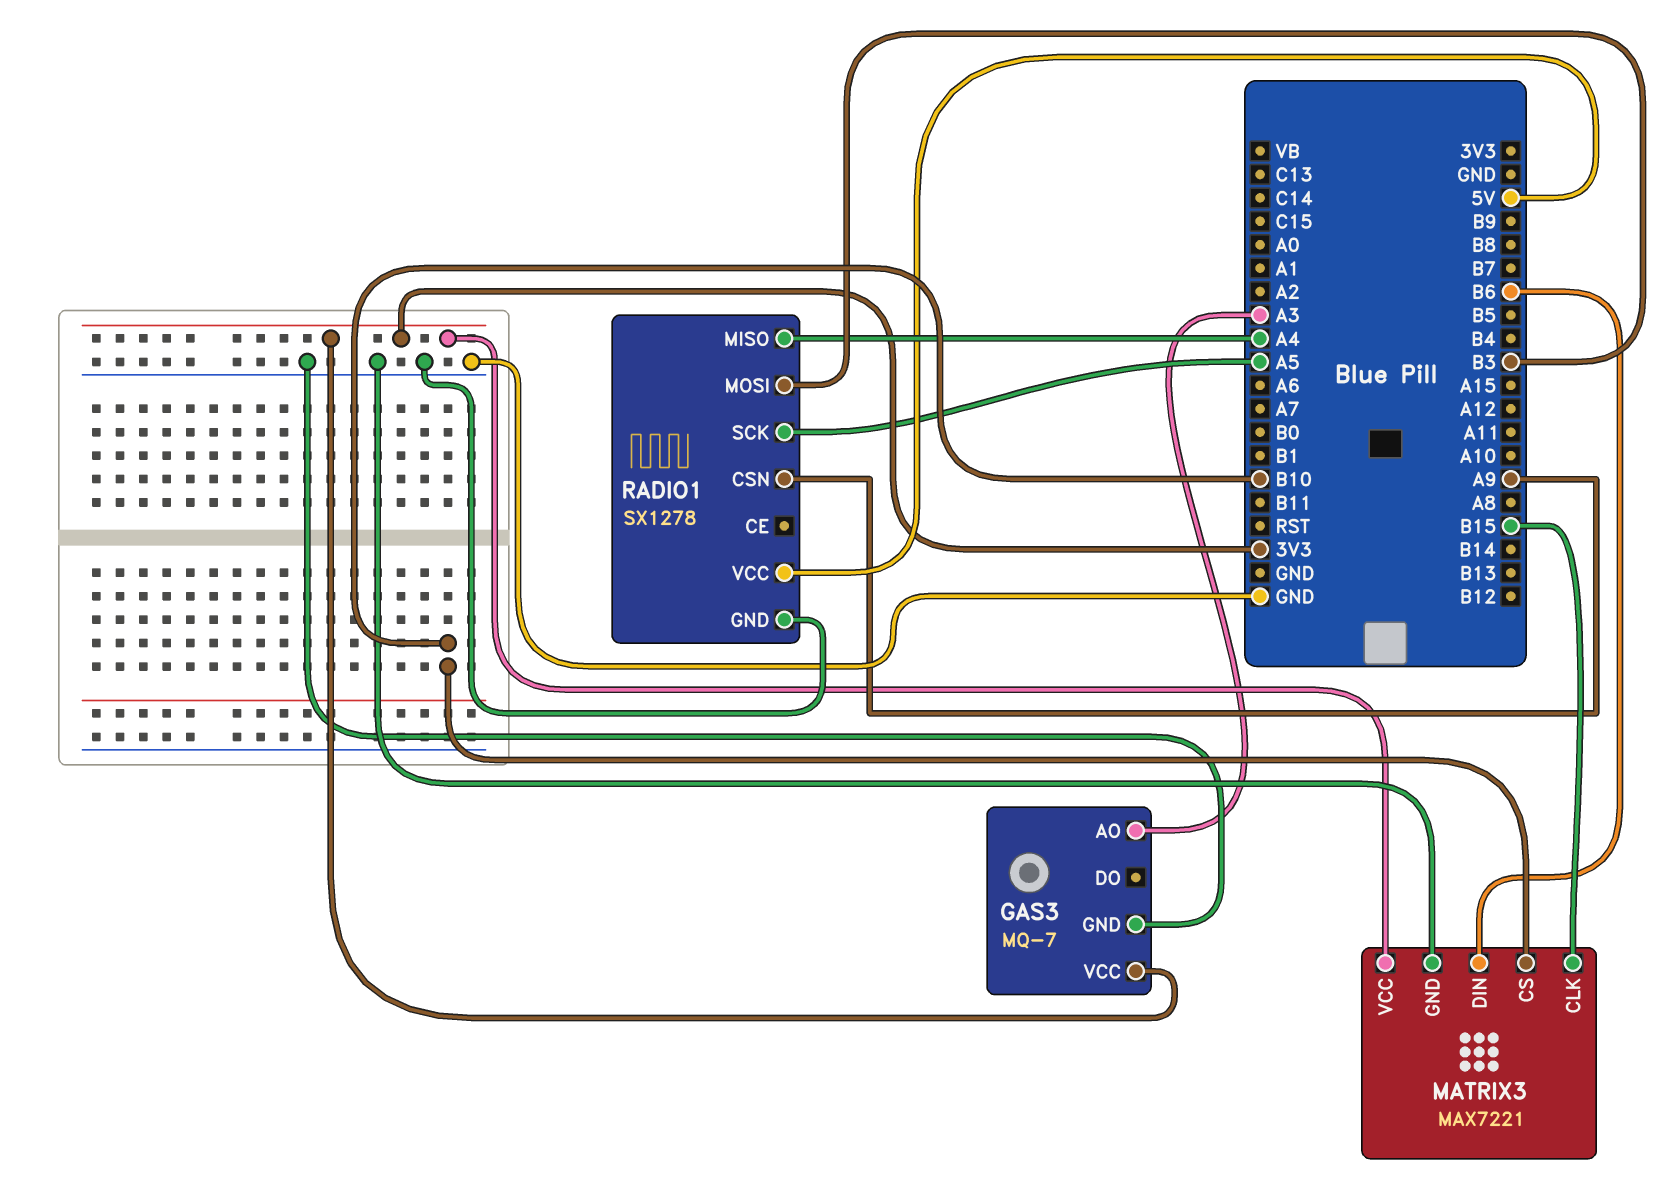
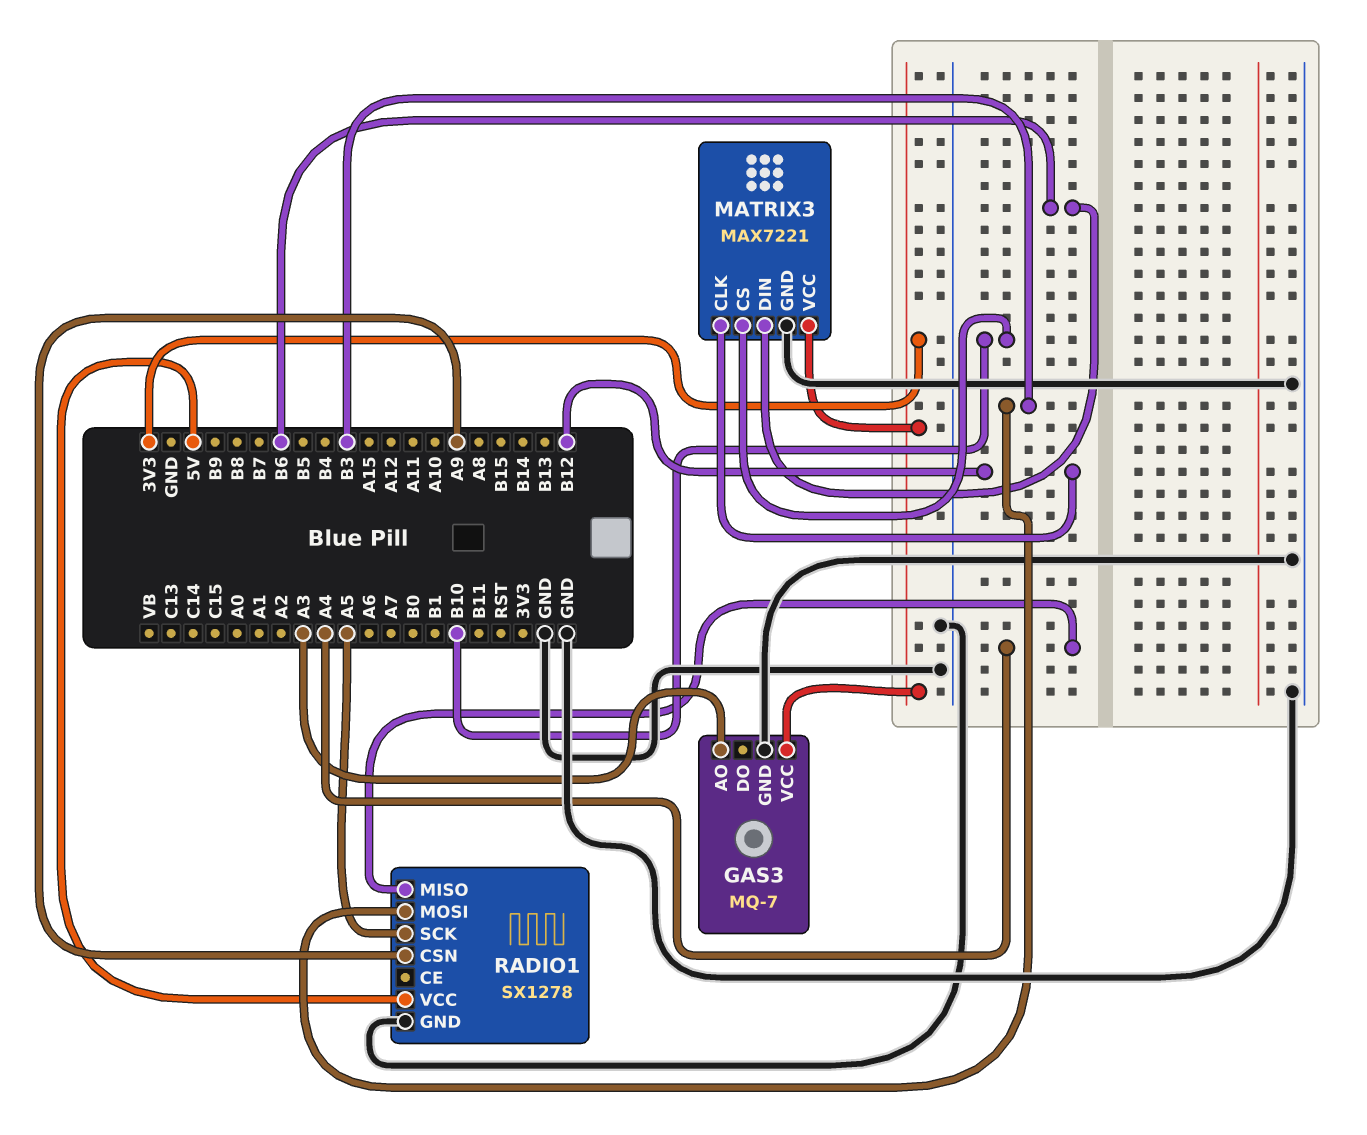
MATRIX3 pin CLK: B15 -> B12

